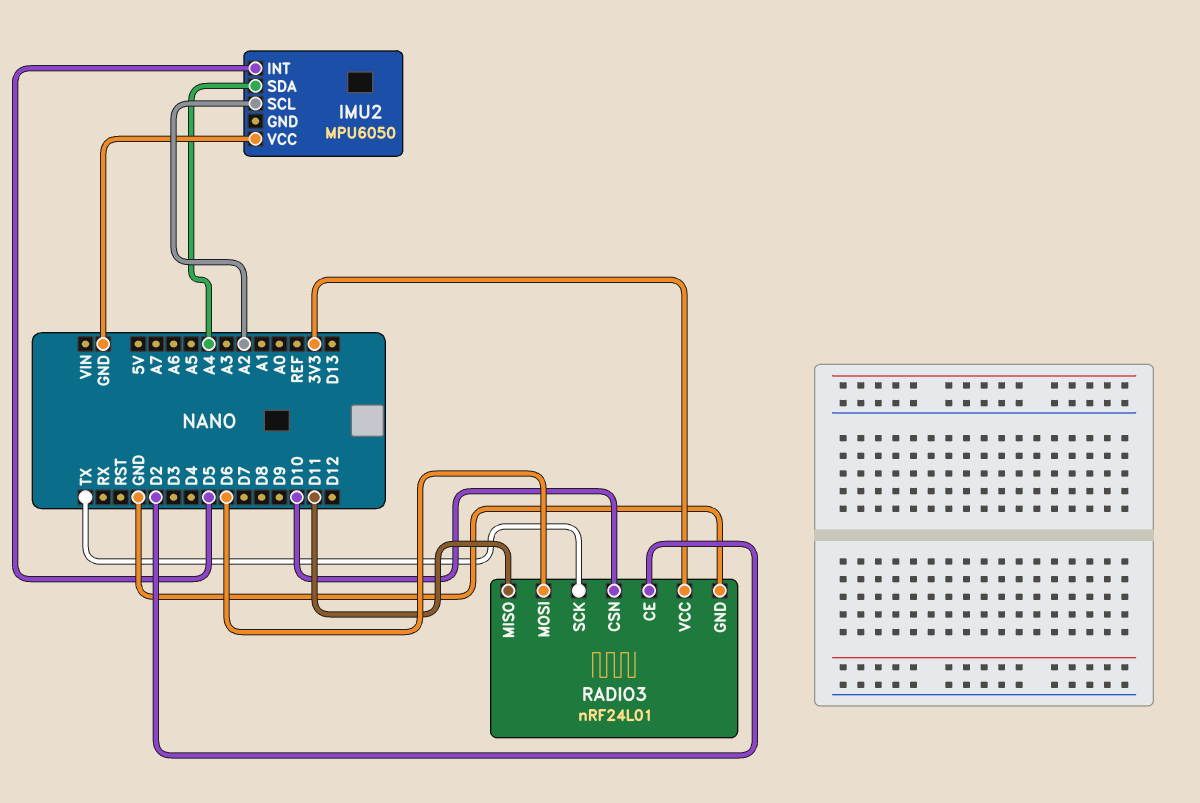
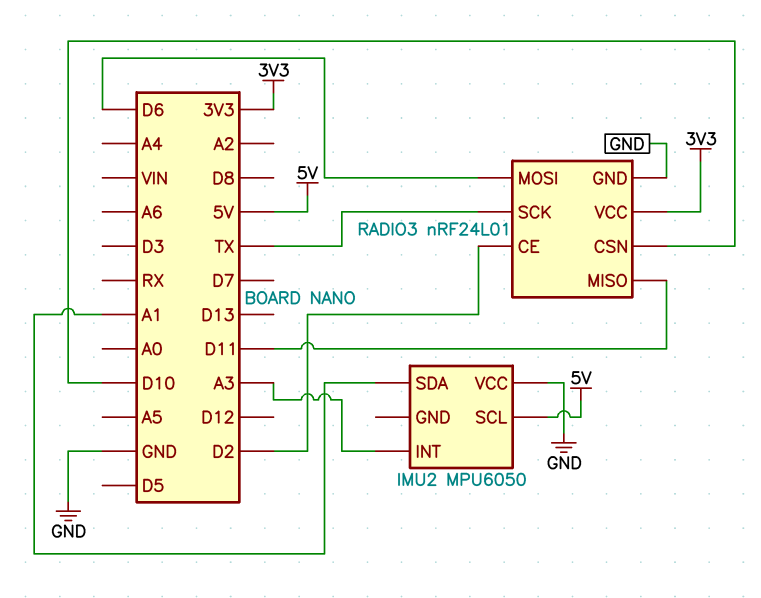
IMU2 pin INT: D5 -> A3
IMU2 pin SCL: A2 -> 5V
IMU2 pin SDA: A4 -> A1

